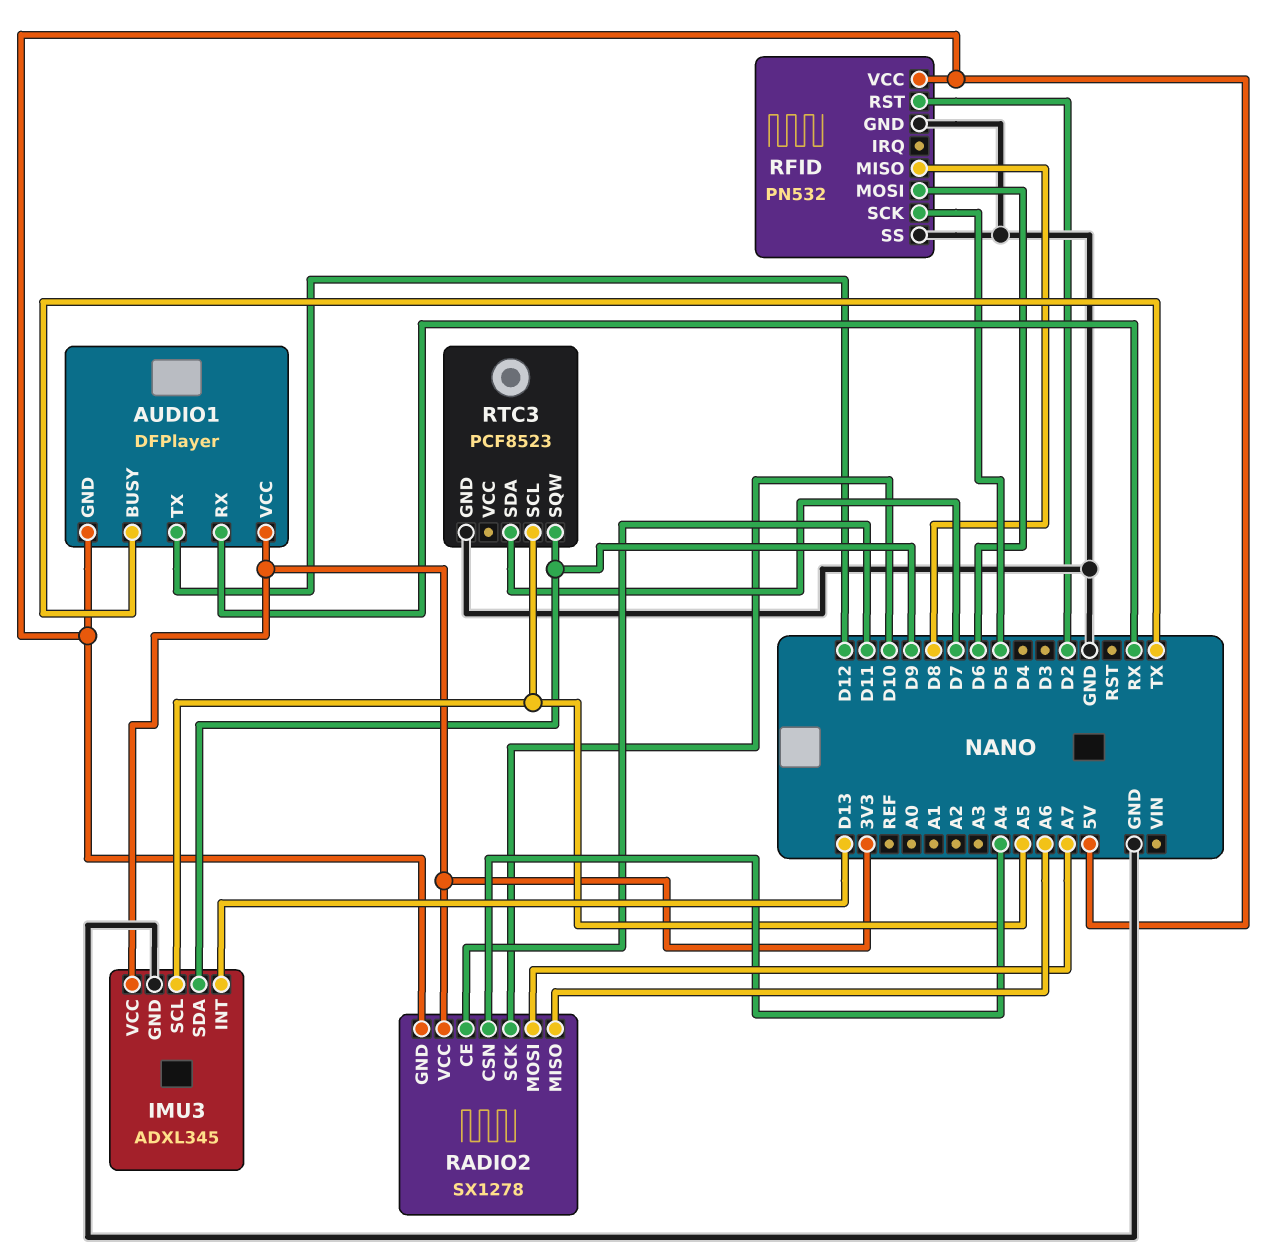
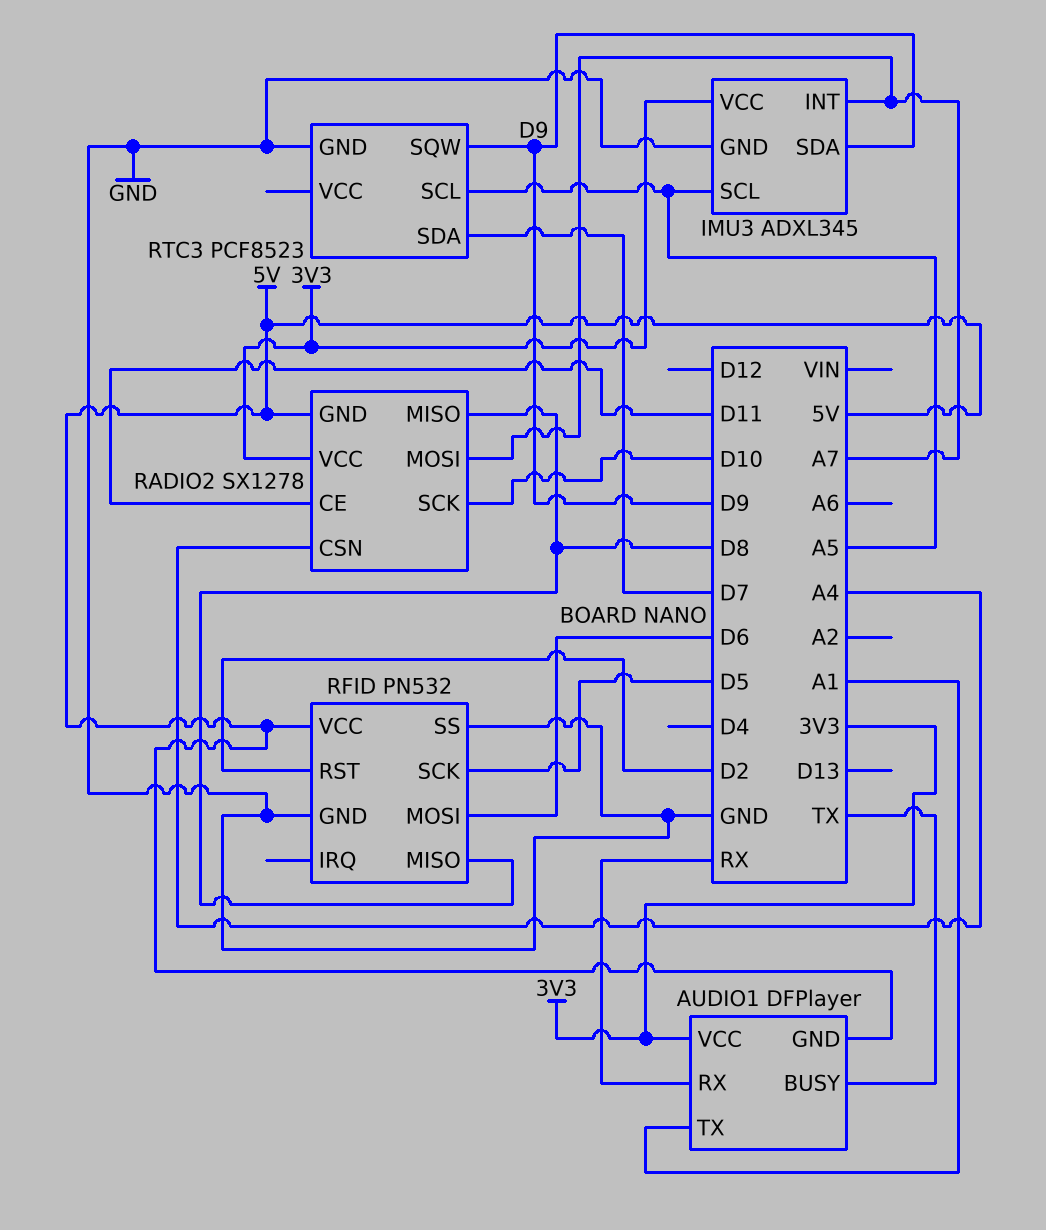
AUDIO1 pin TX: D12 -> A1
IMU3 pin INT: D13 -> A7
RADIO2 pin MISO: A6 -> D8

